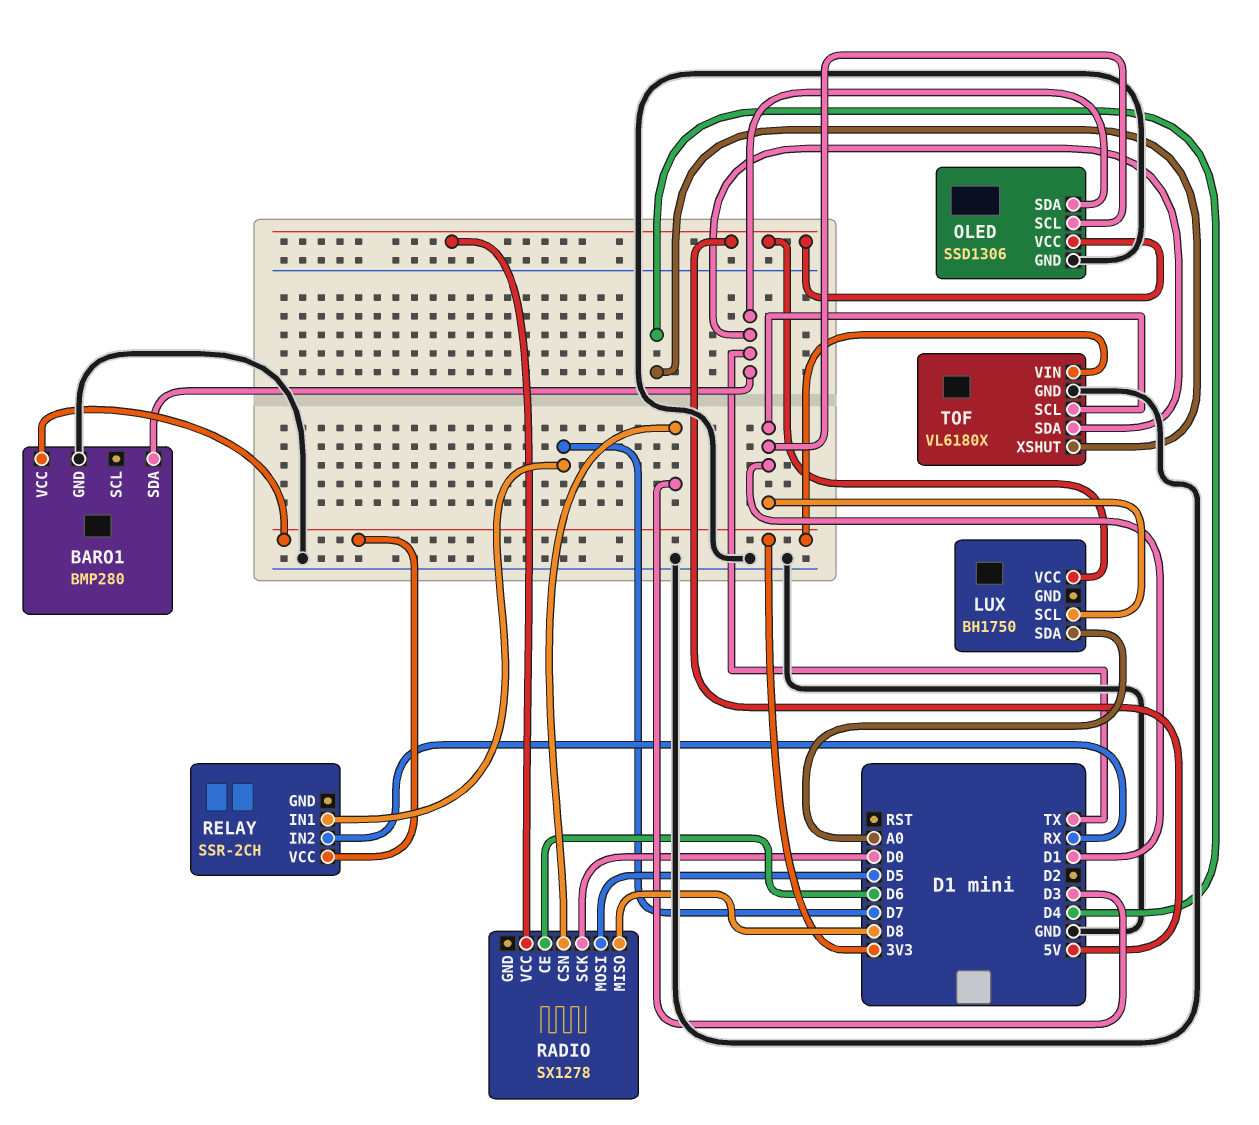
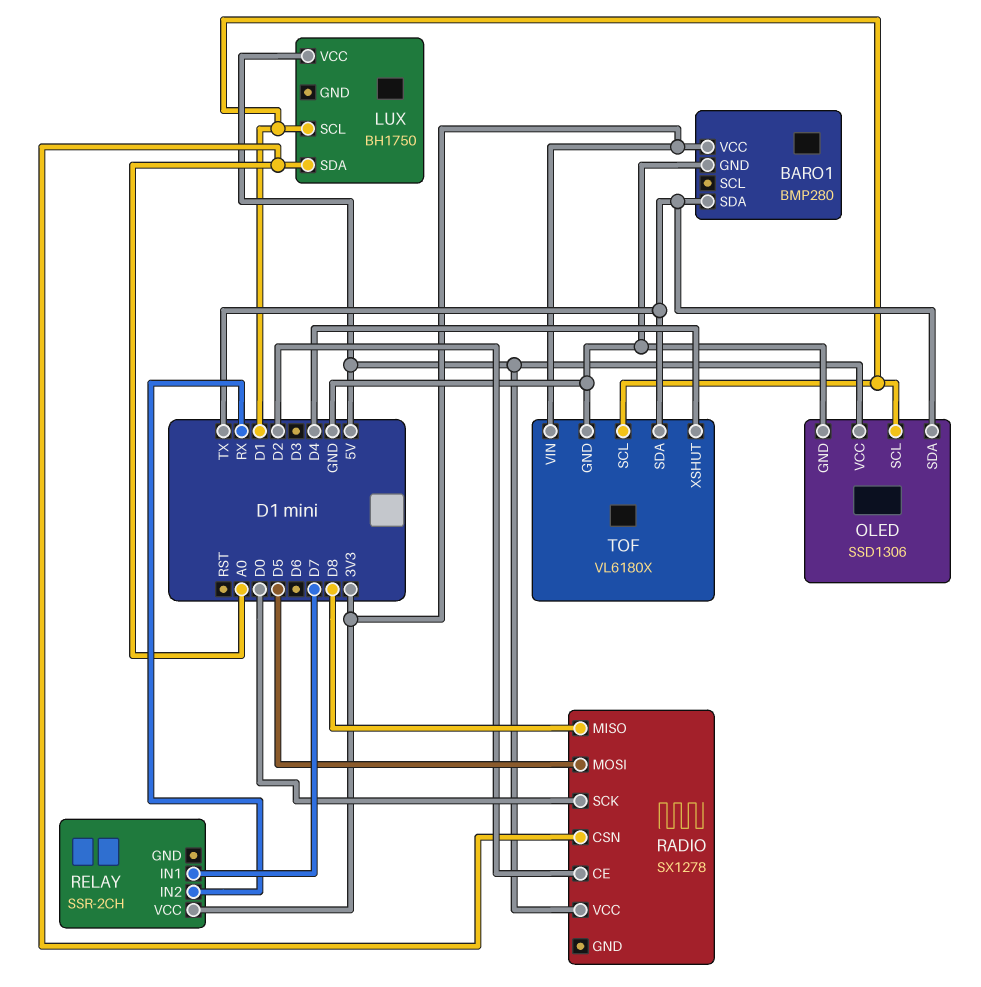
RADIO pin CE: D6 -> D2
RADIO pin CSN: D3 -> A0

